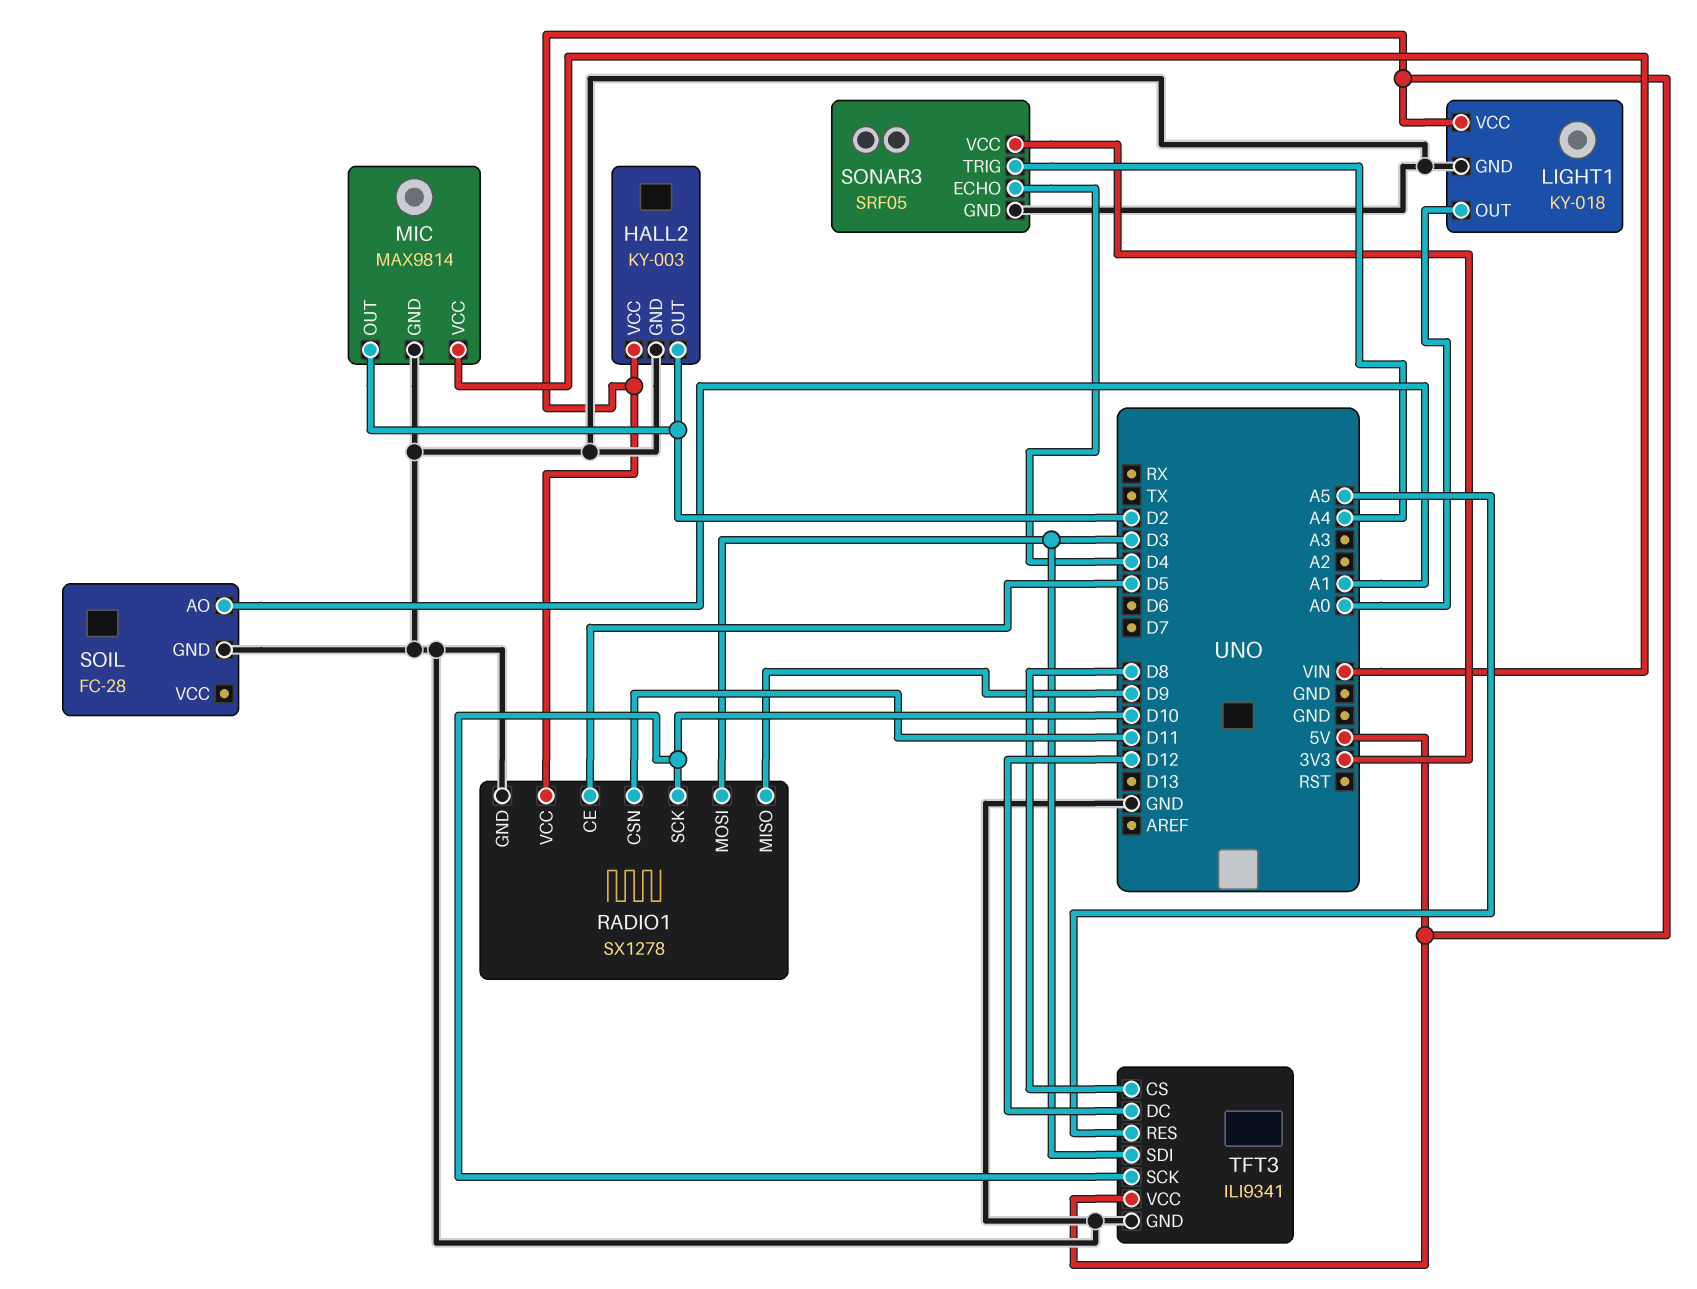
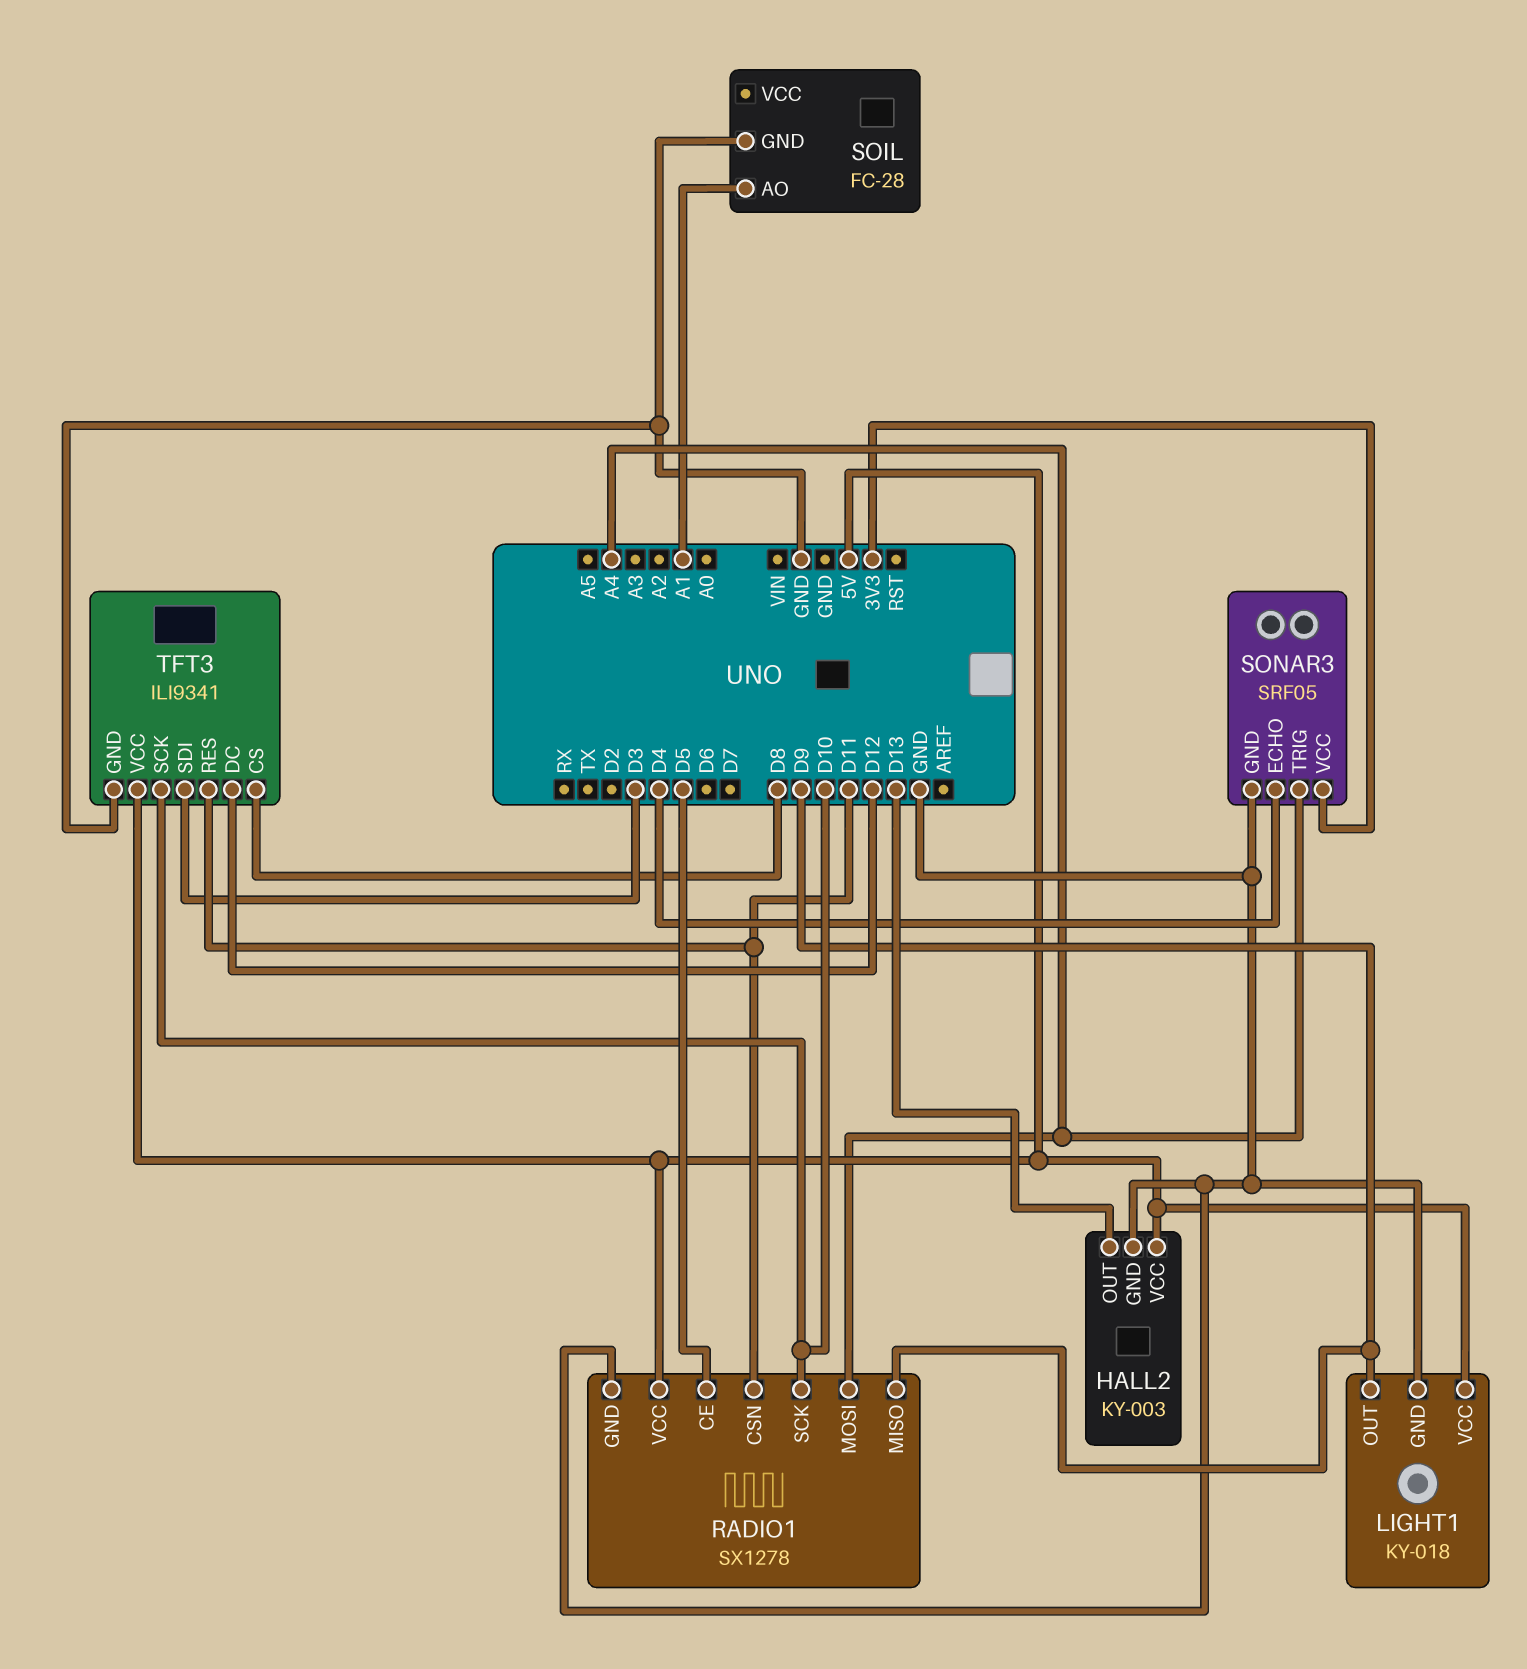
HALL2 pin OUT: D2 -> D13
LIGHT1 pin OUT: A0 -> D9
MIC: MAX9814 -> none
MIC pin GND: GND -> none
MIC pin OUT: D2 -> none
MIC pin VCC: VIN -> none
RADIO1 pin MOSI: D3 -> A4
TFT3 pin RES: A5 -> D11

